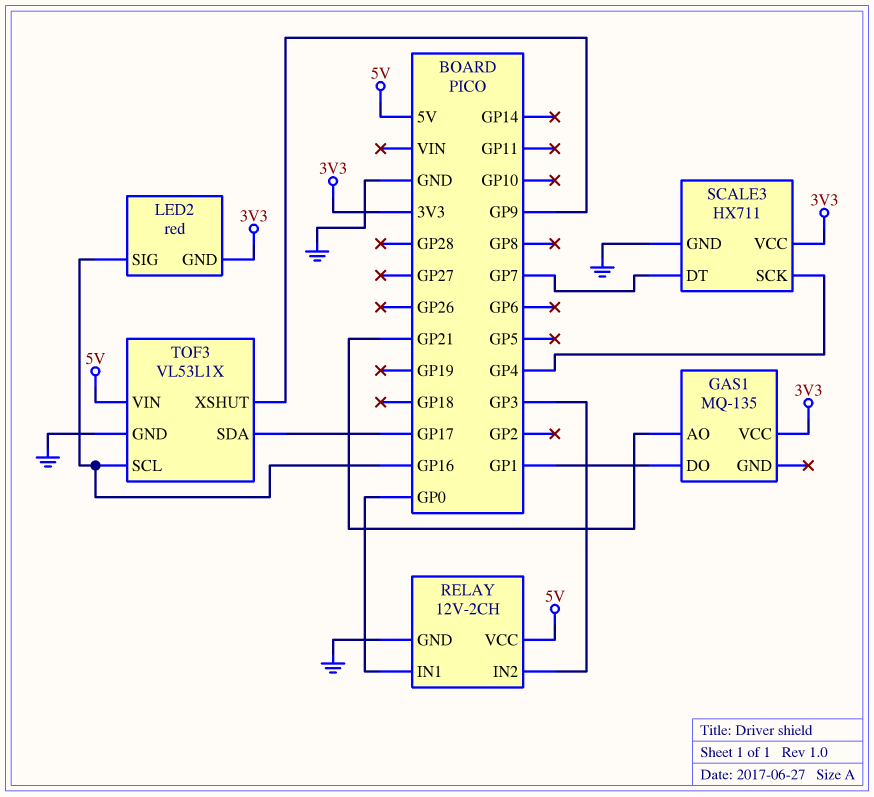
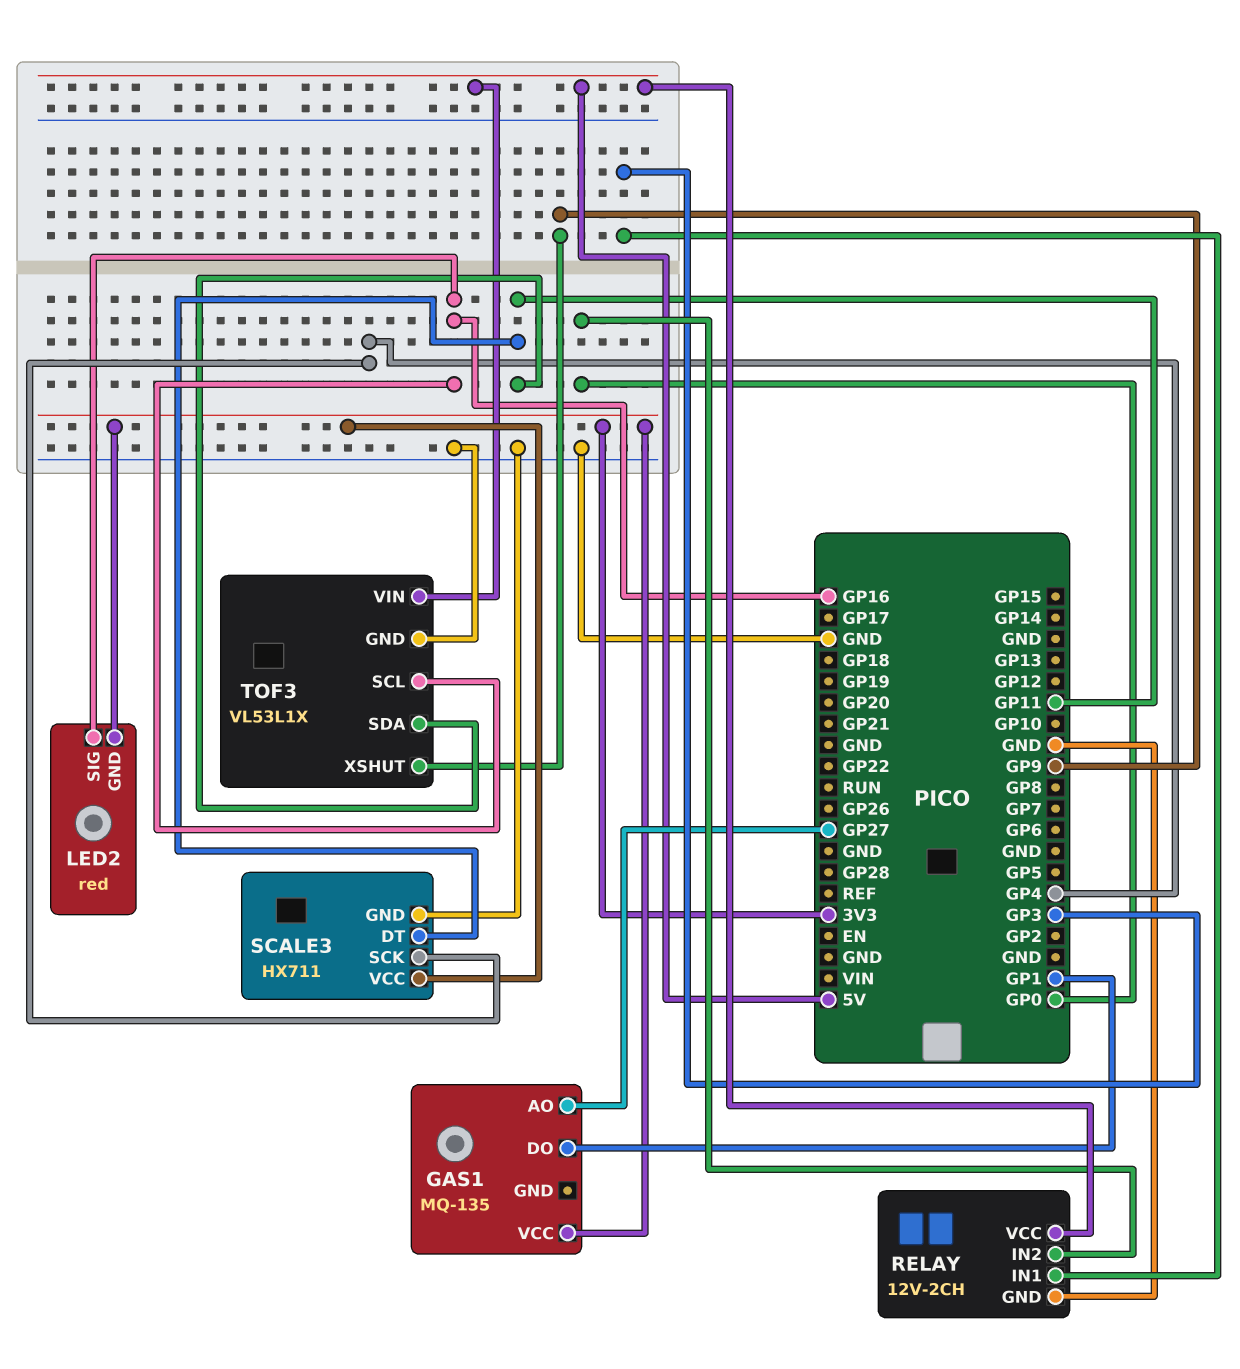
GAS1 pin AO: GP21 -> GP27
RELAY pin IN1: GP0 -> GP3
RELAY pin IN2: GP3 -> GP0
SCALE3 pin DT: GP7 -> GP11
TOF3 pin SDA: GP17 -> GP11

